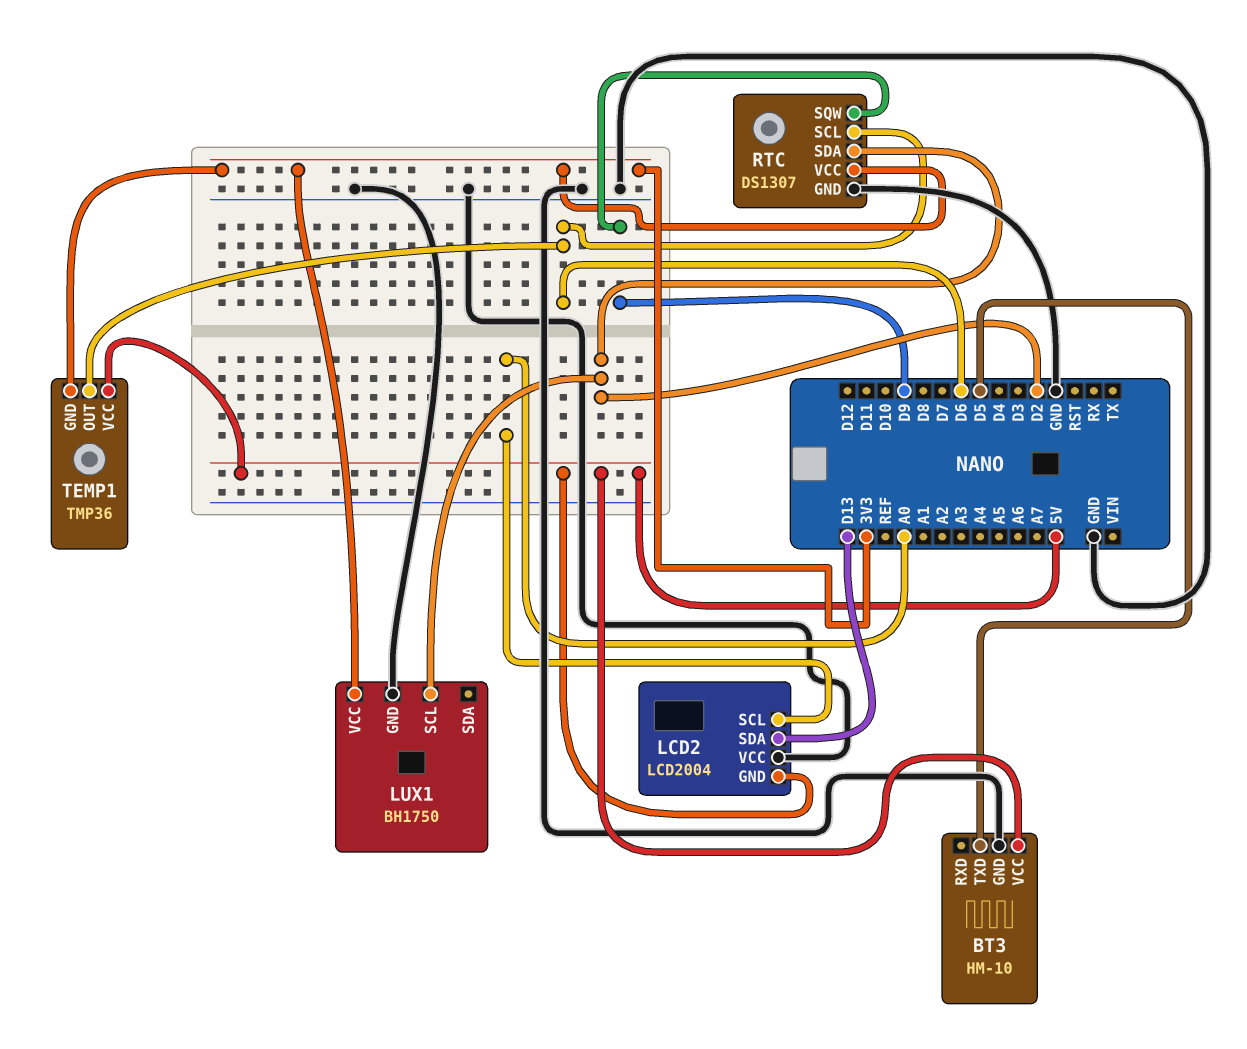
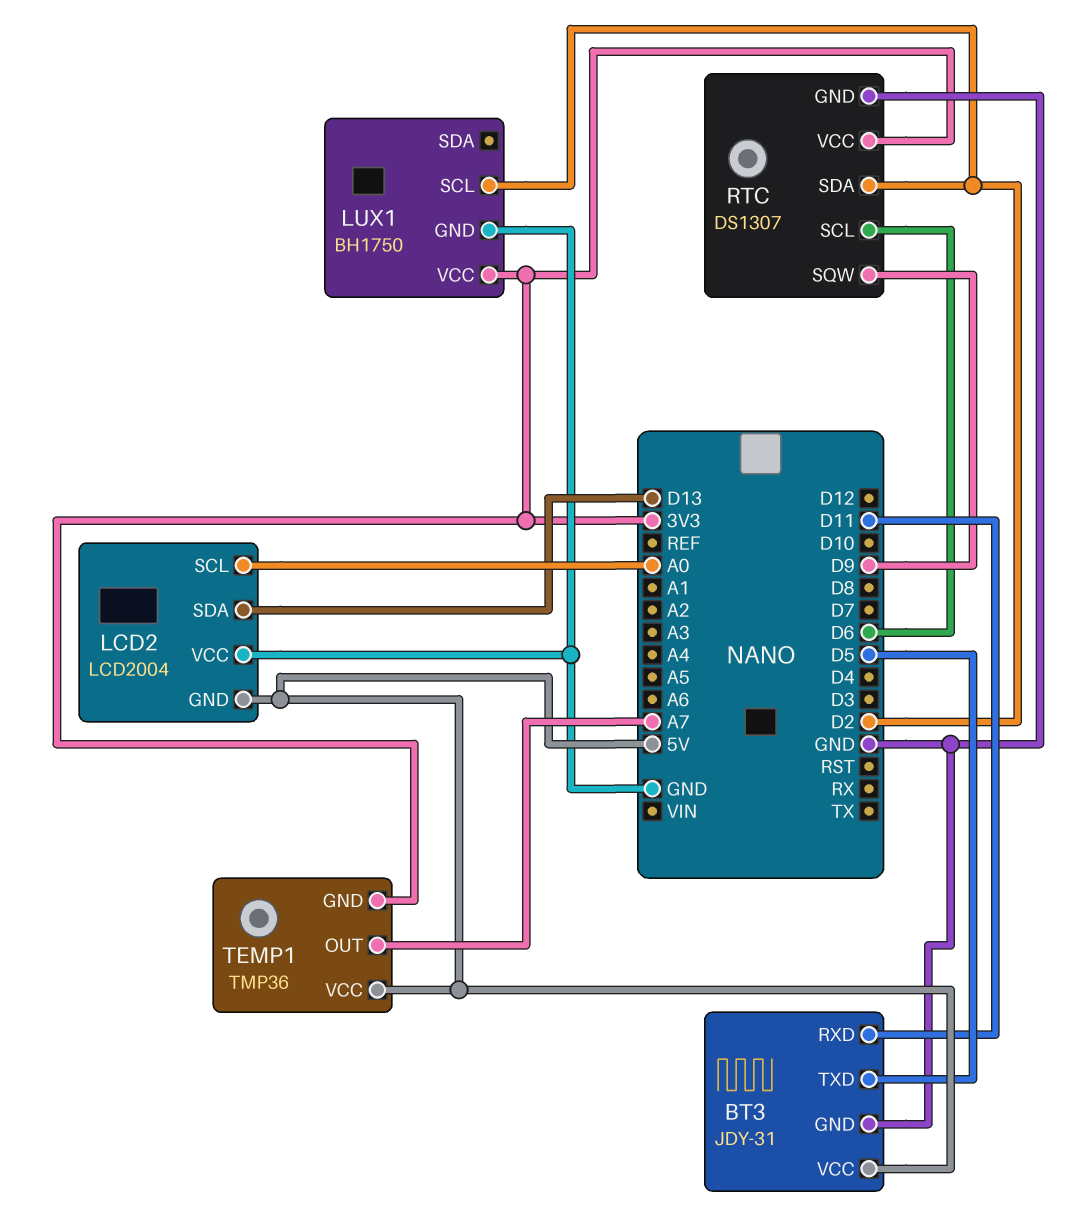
BT3: HM-10 -> JDY-31
BT3 pin RXD: none -> D11
TEMP1 pin OUT: D6 -> A7

